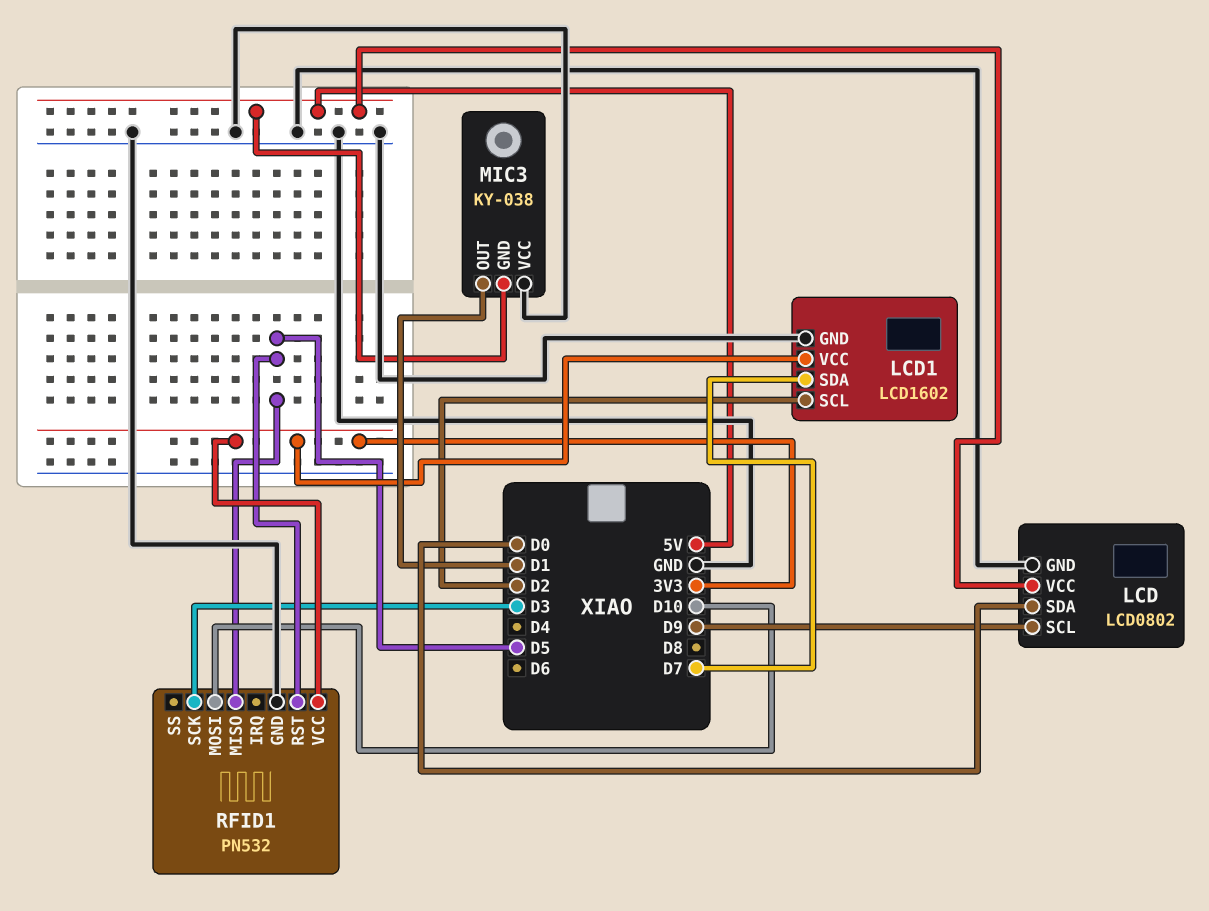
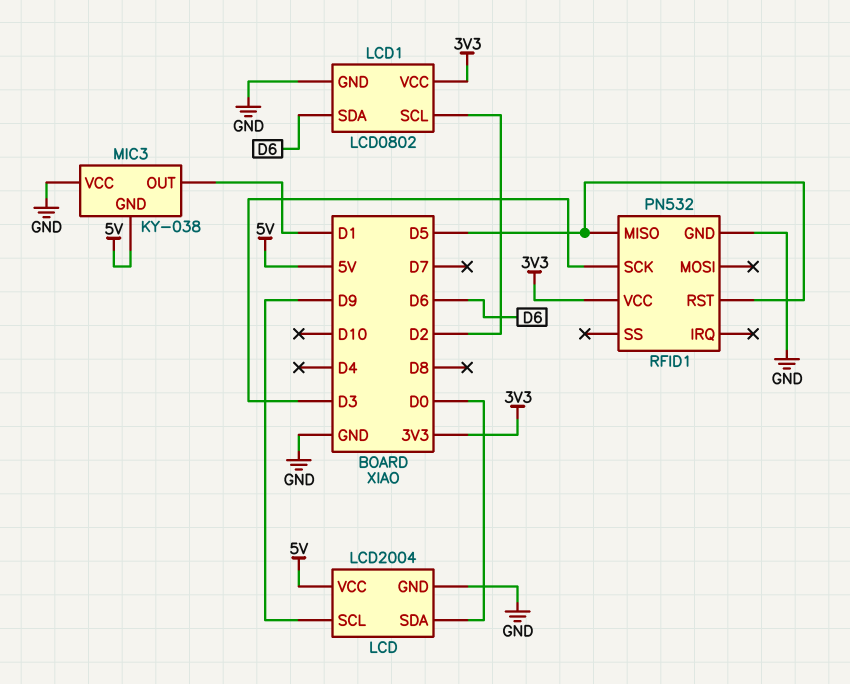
LCD: LCD0802 -> LCD2004
LCD1: LCD1602 -> LCD0802
LCD1 pin SDA: D7 -> D6
RFID1 pin MOSI: D10 -> none

